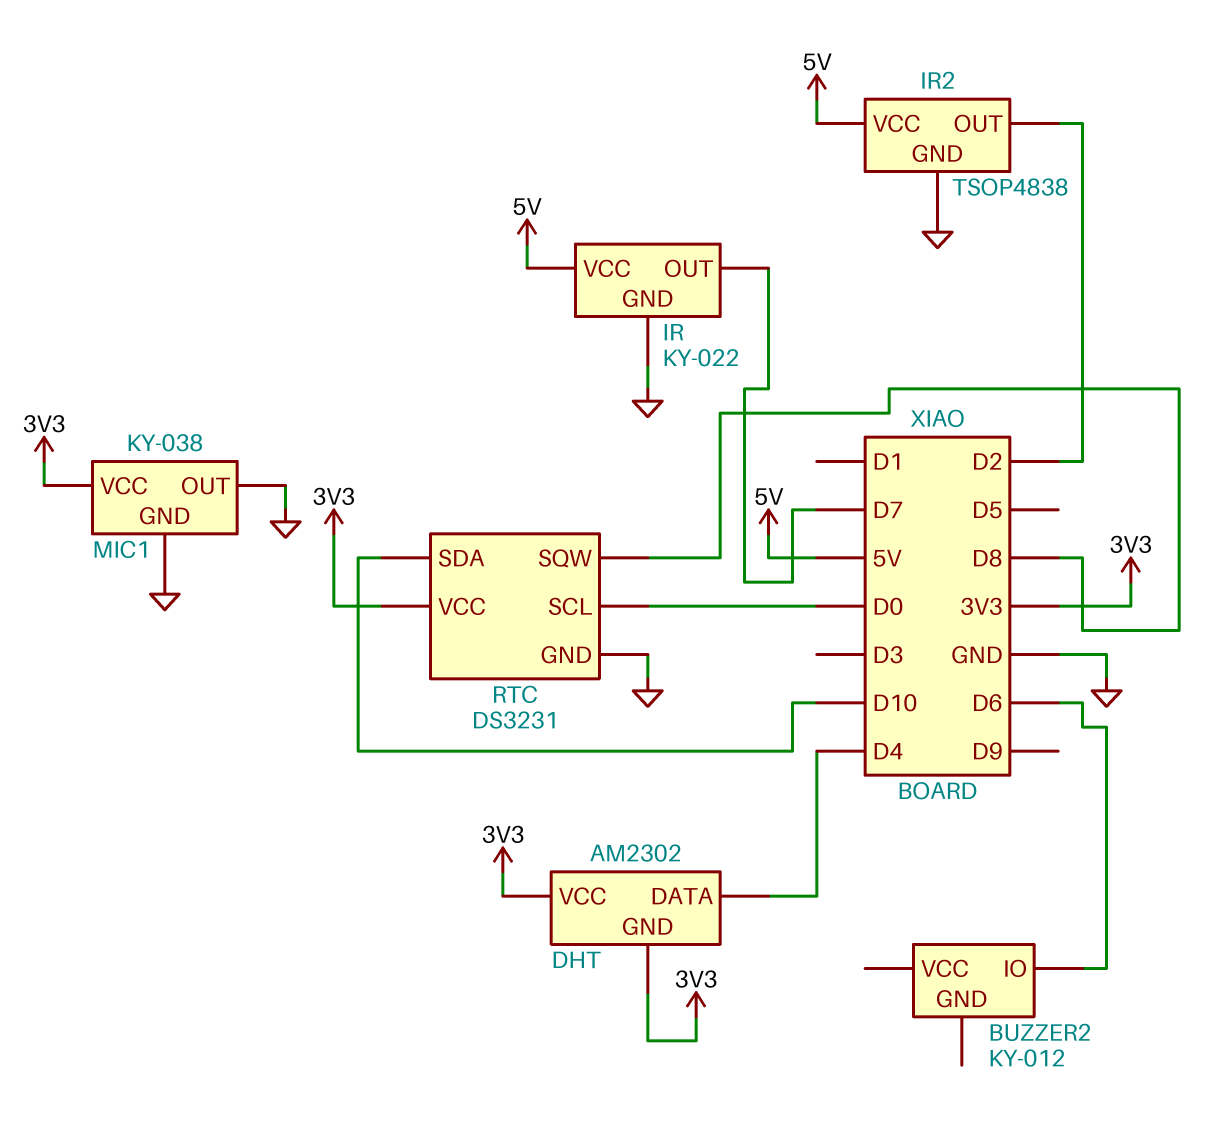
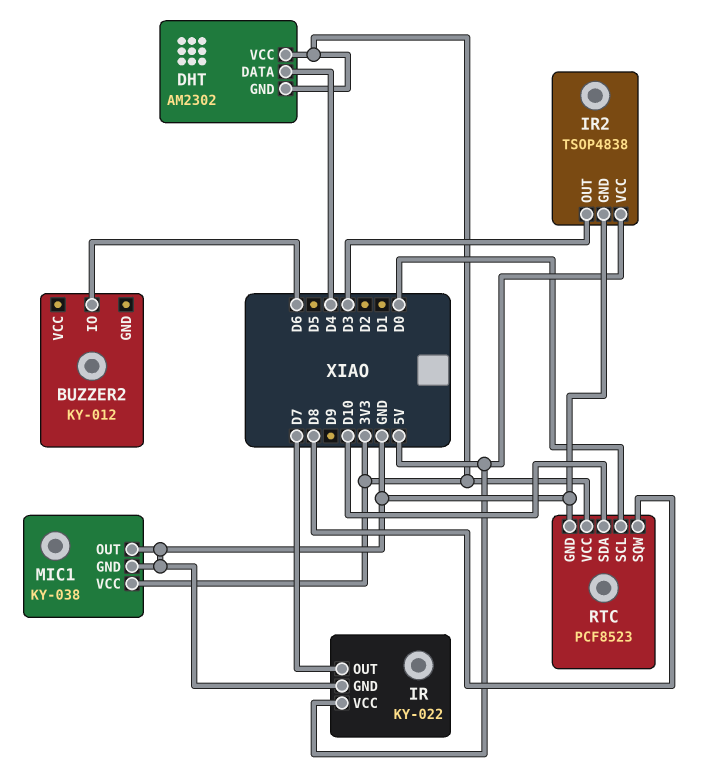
IR2 pin OUT: D2 -> D3
RTC: DS3231 -> PCF8523

